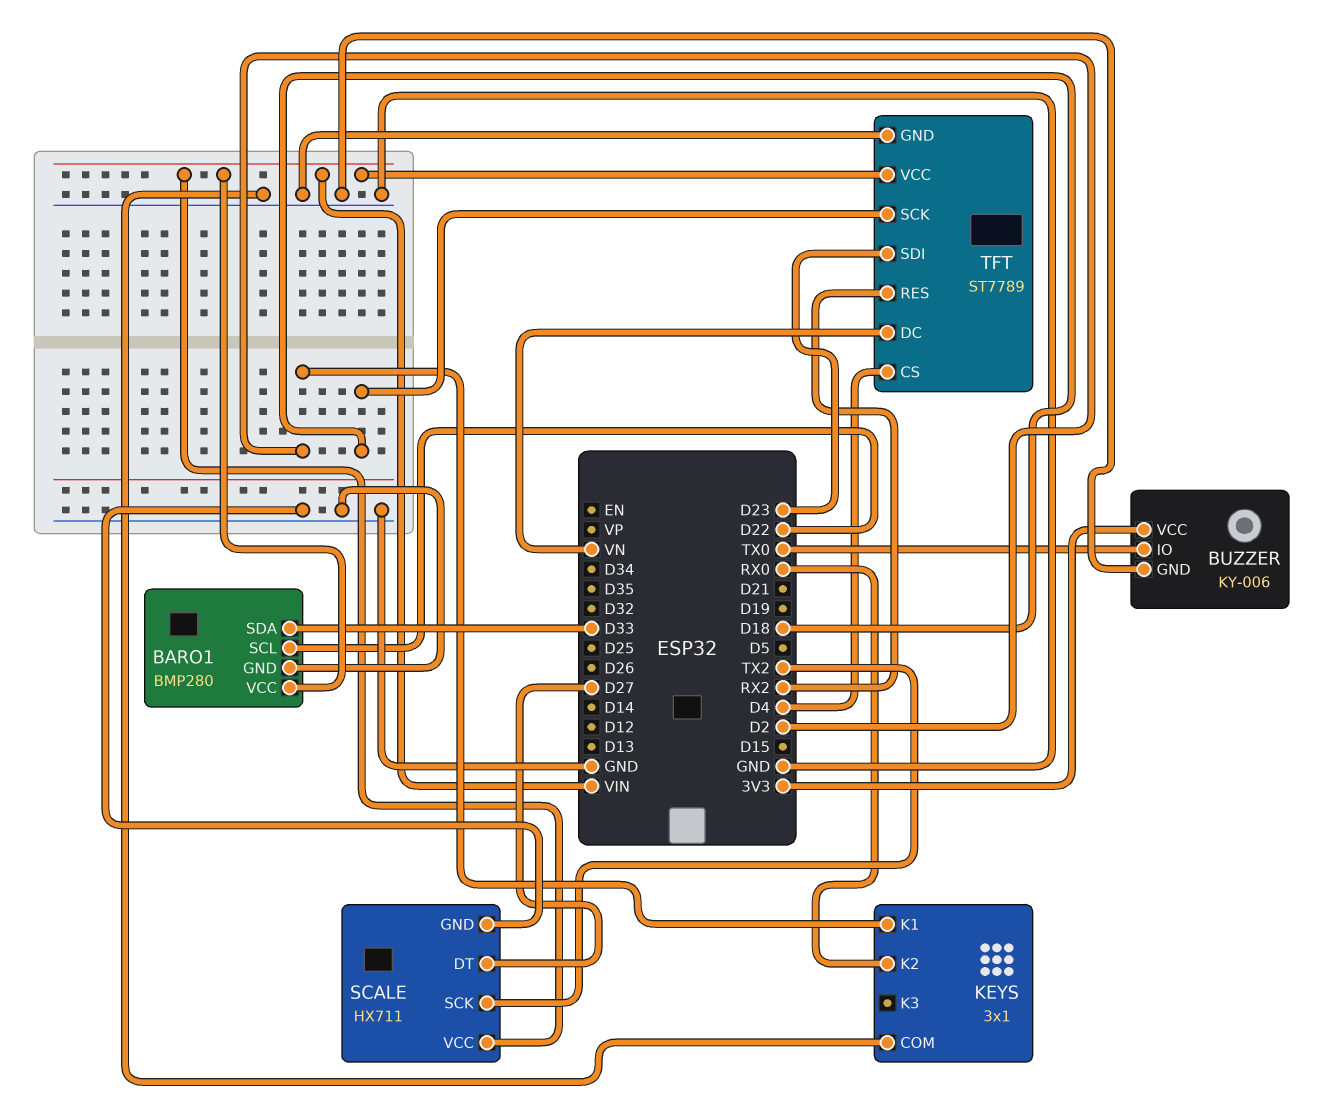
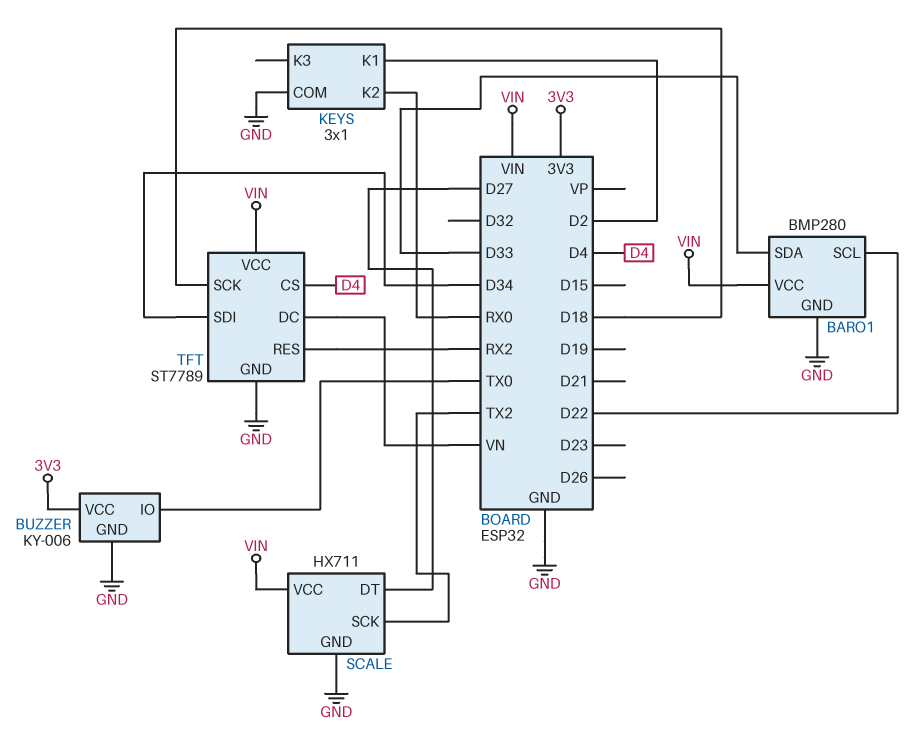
TFT pin SDI: D23 -> D34

